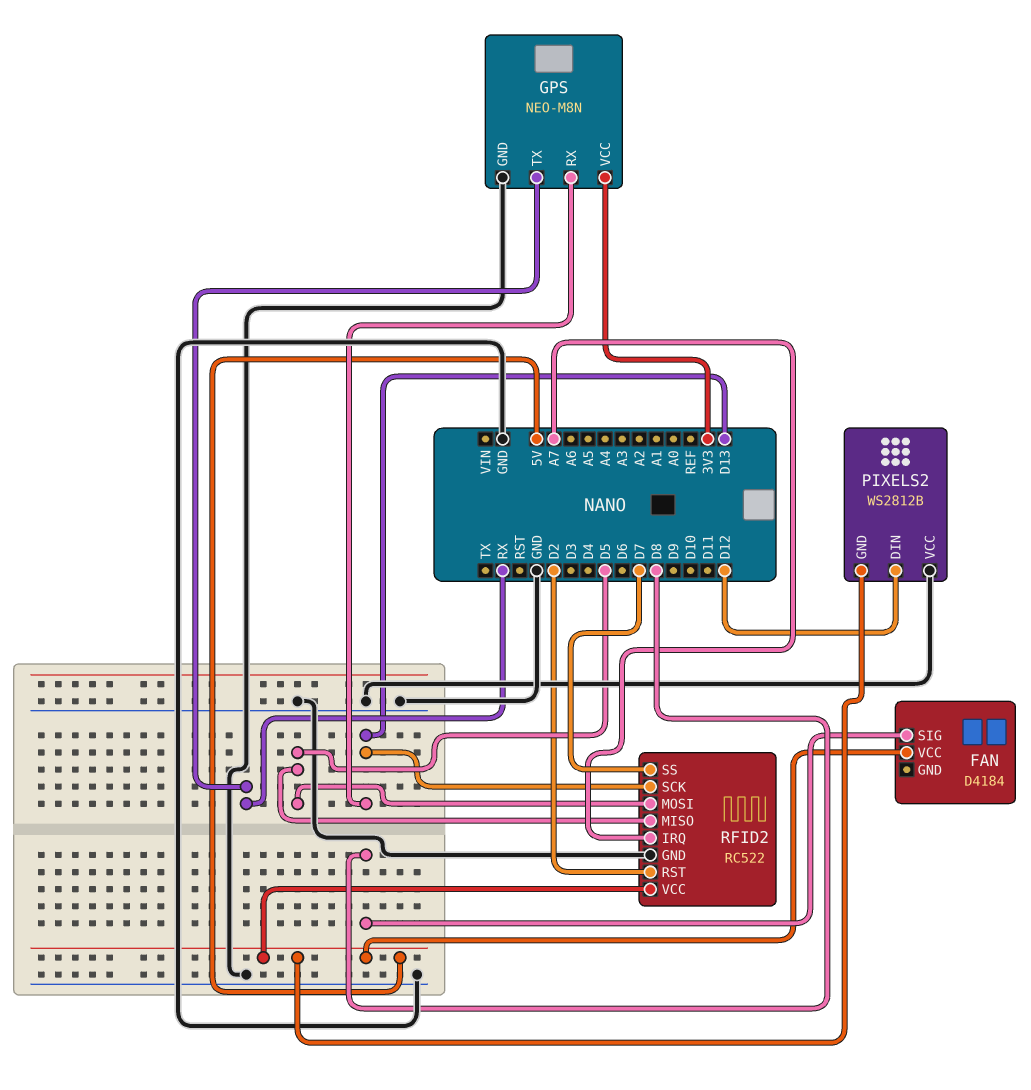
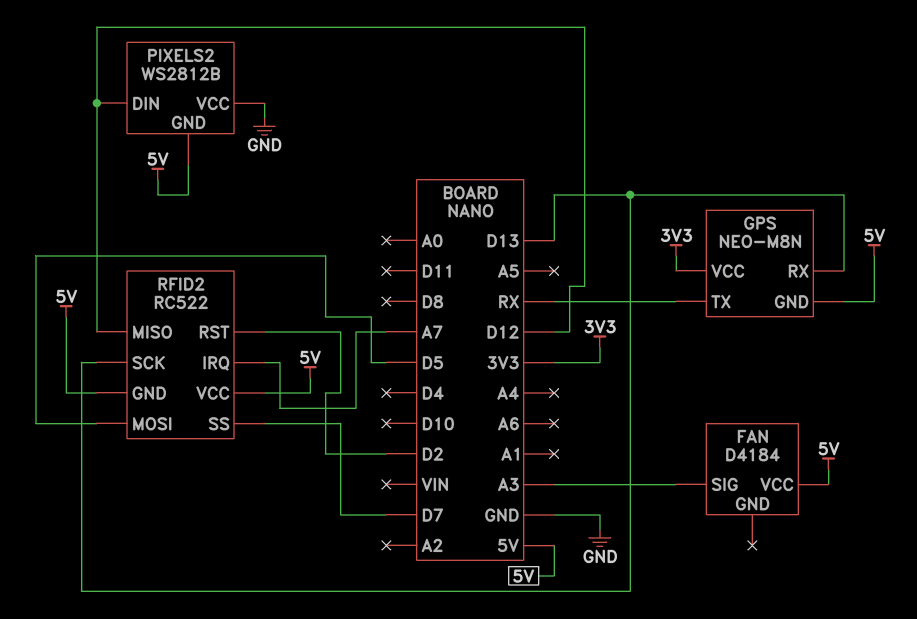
FAN pin SIG: D8 -> A3
GPS pin GND: GND -> 5V
RFID2 pin GND: GND -> 5V
RFID2 pin MISO: D5 -> D12

